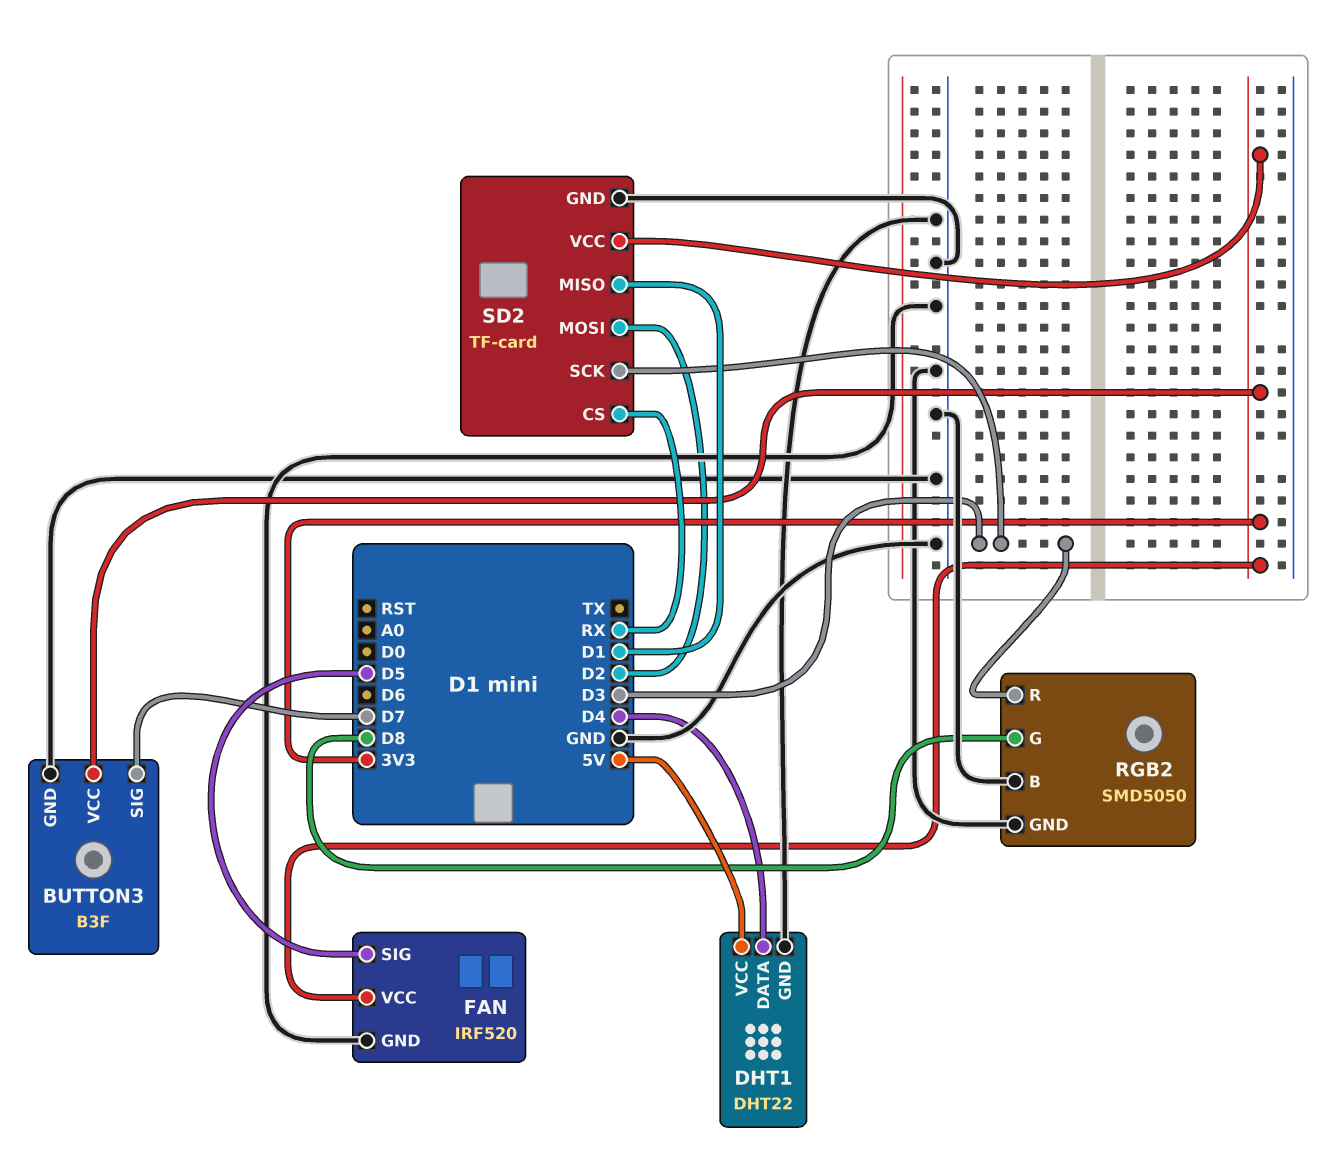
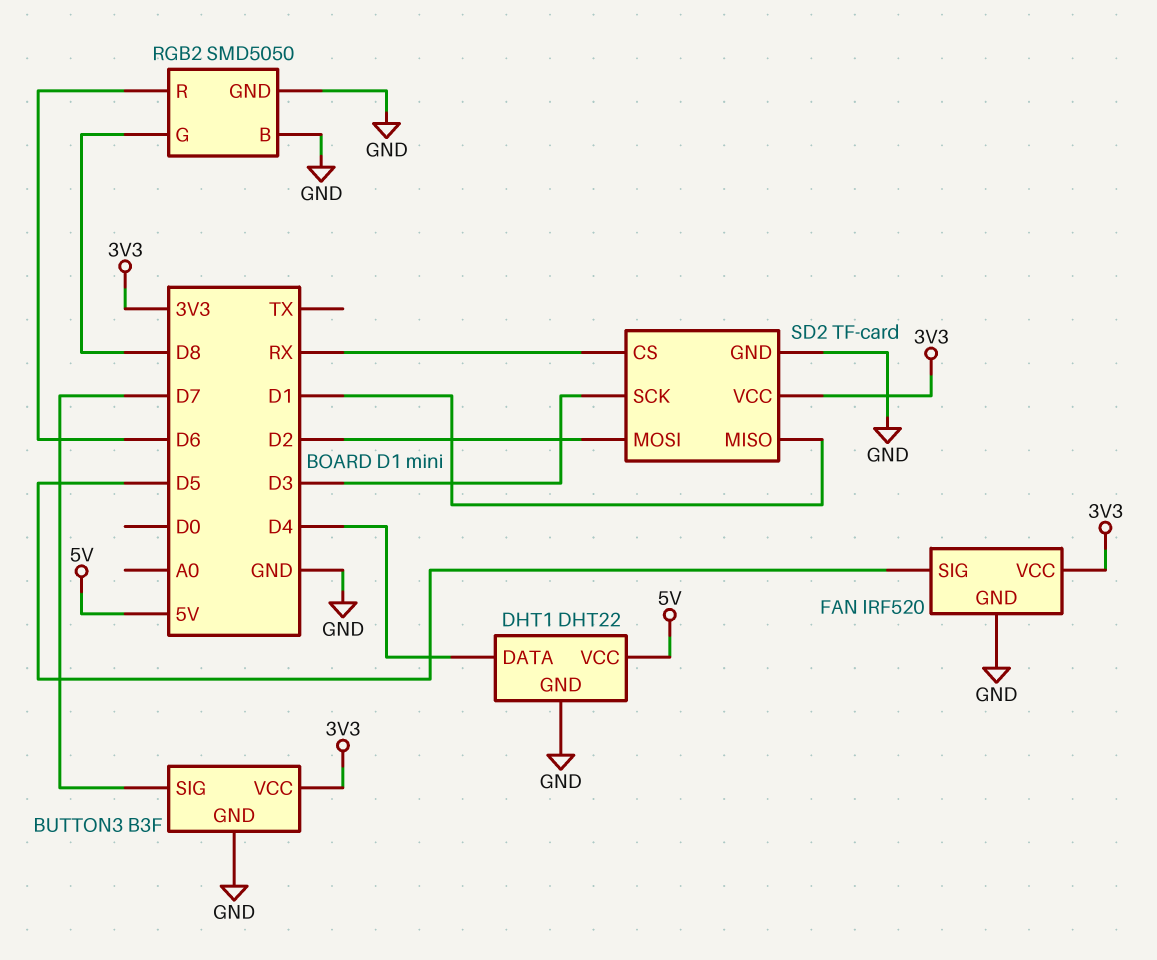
RGB2 pin R: D3 -> D6

